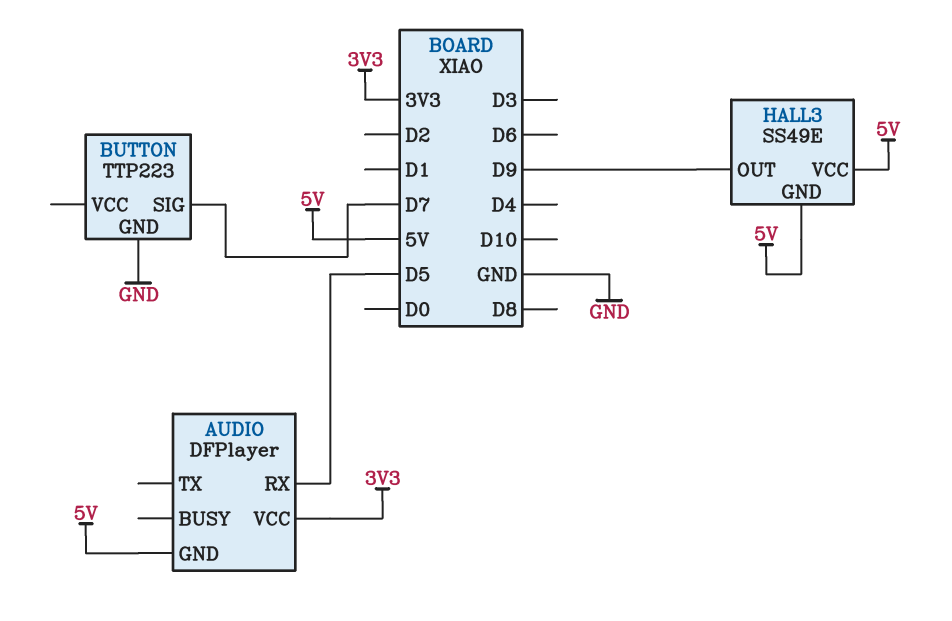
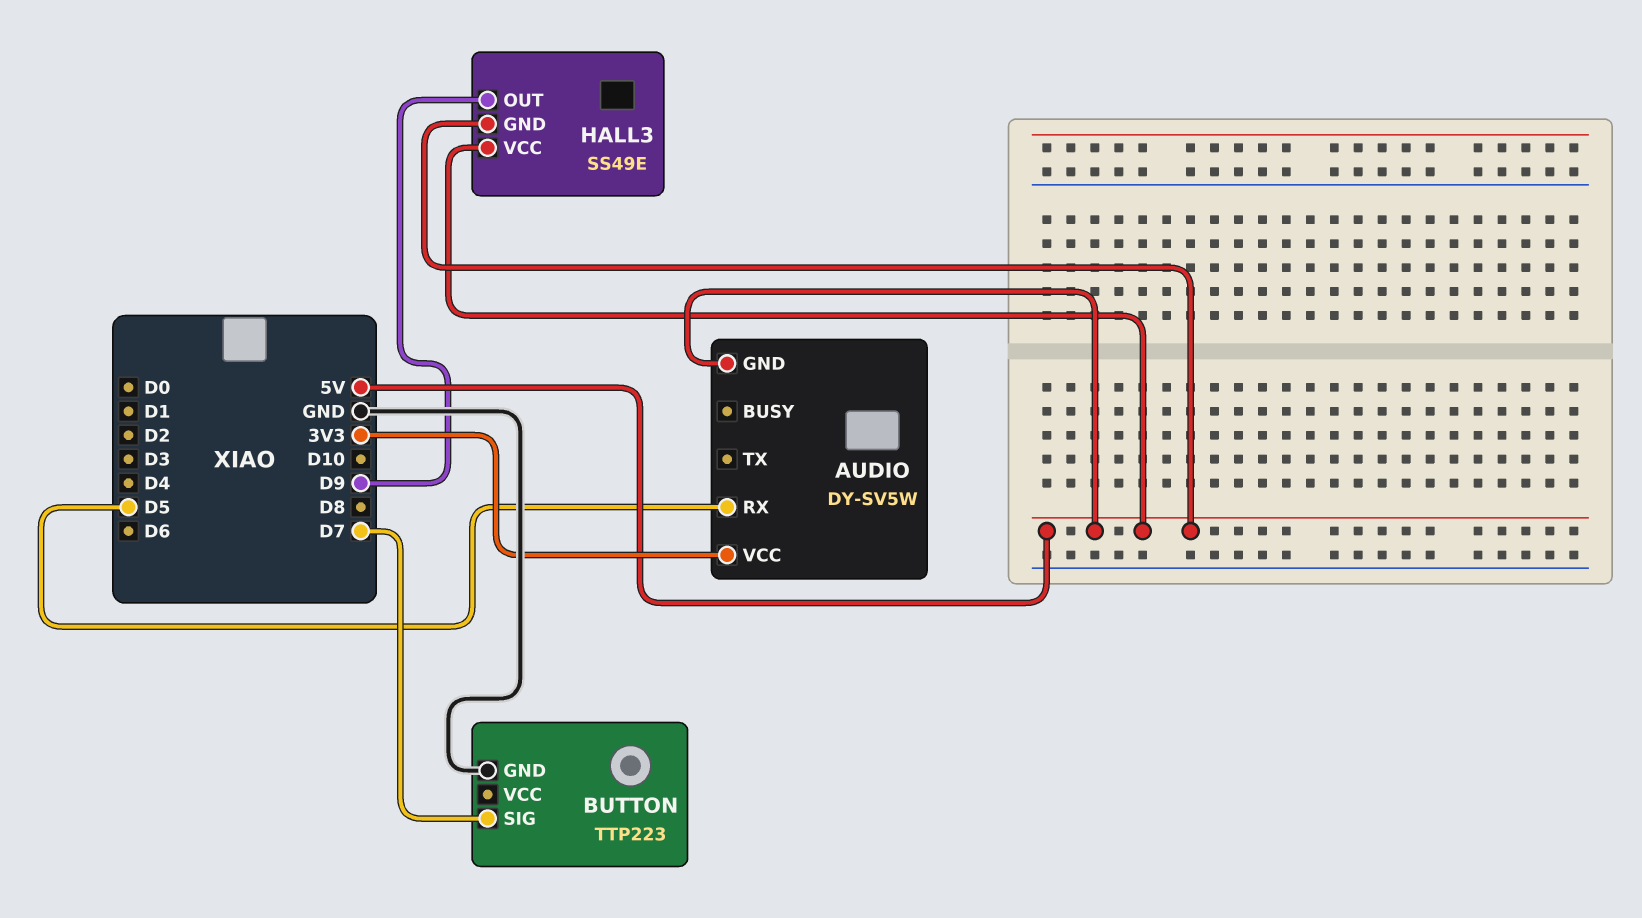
AUDIO: DFPlayer -> DY-SV5W

